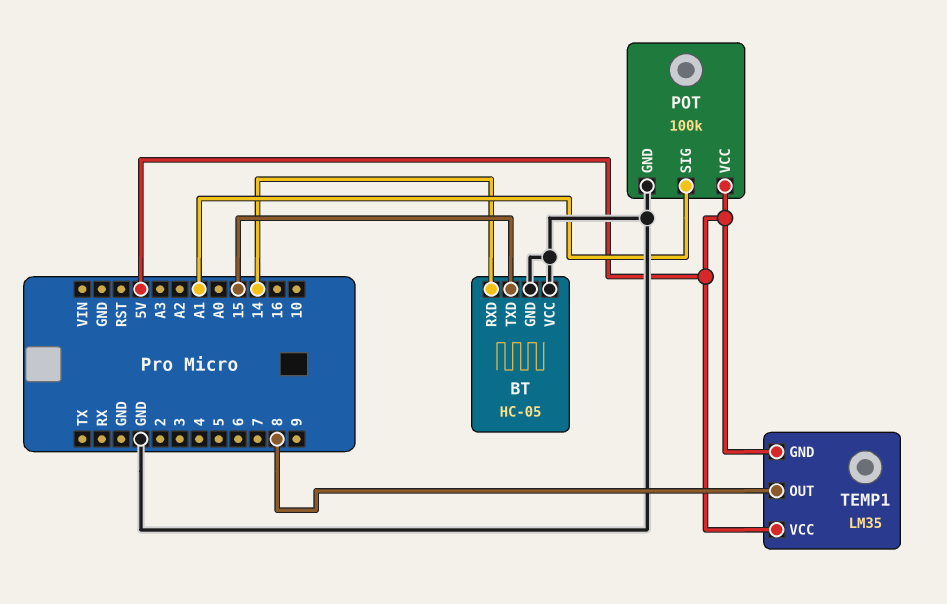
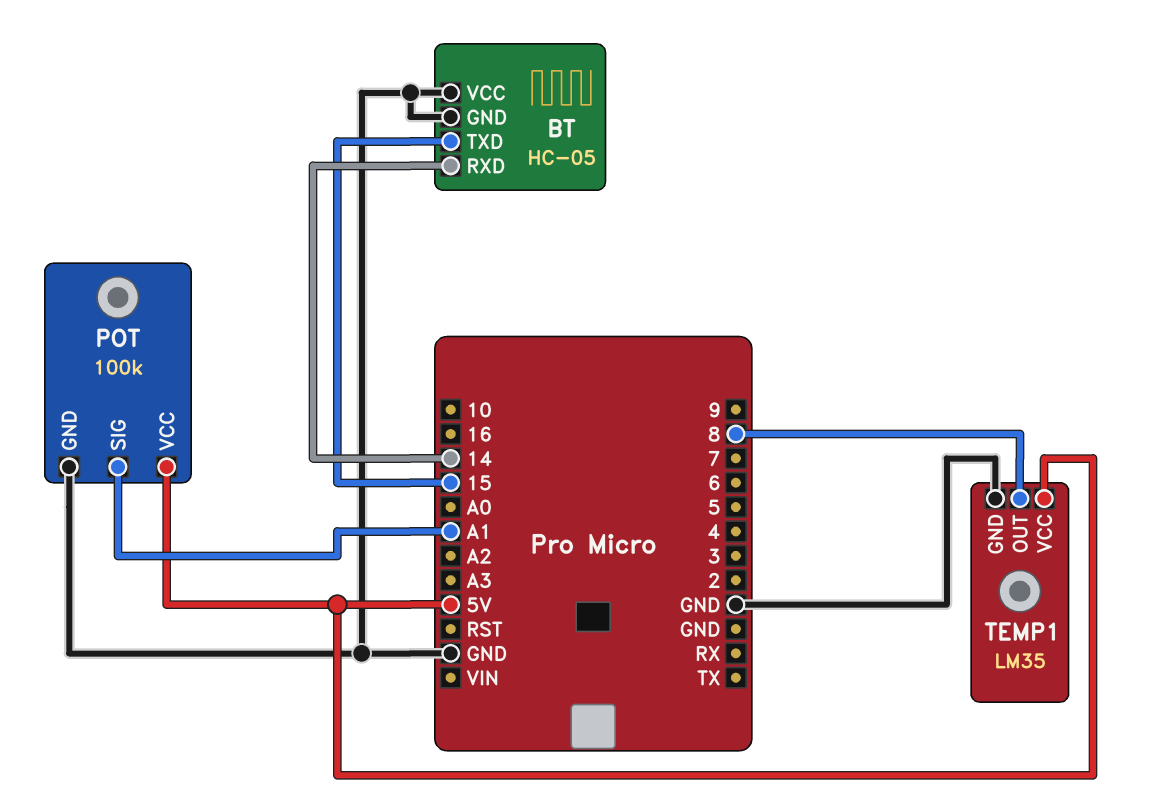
TEMP1 pin GND: 5V -> GND

